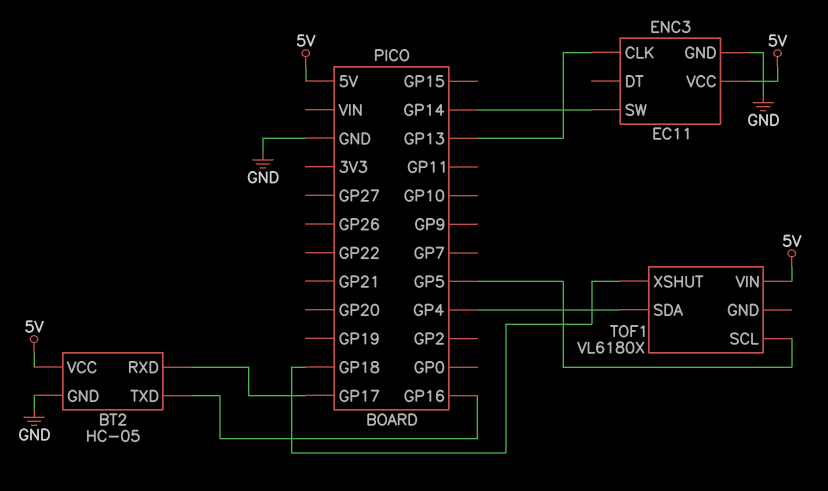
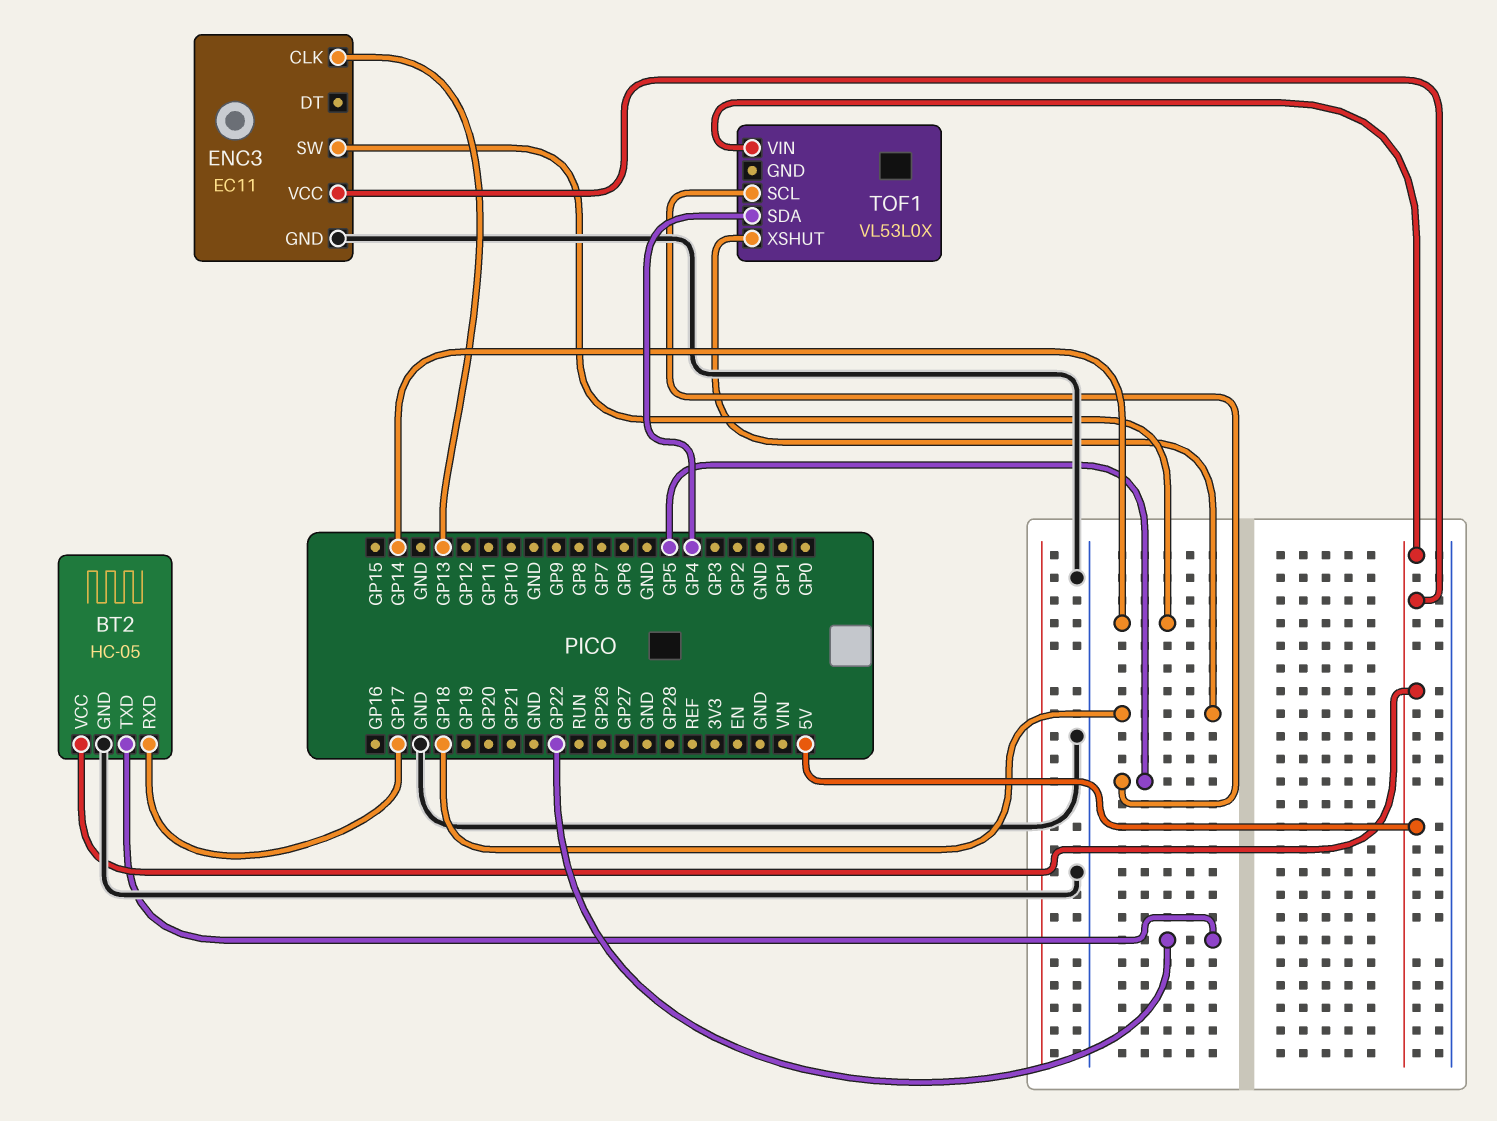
BT2 pin TXD: GP16 -> GP22
TOF1: VL6180X -> VL53L0X

